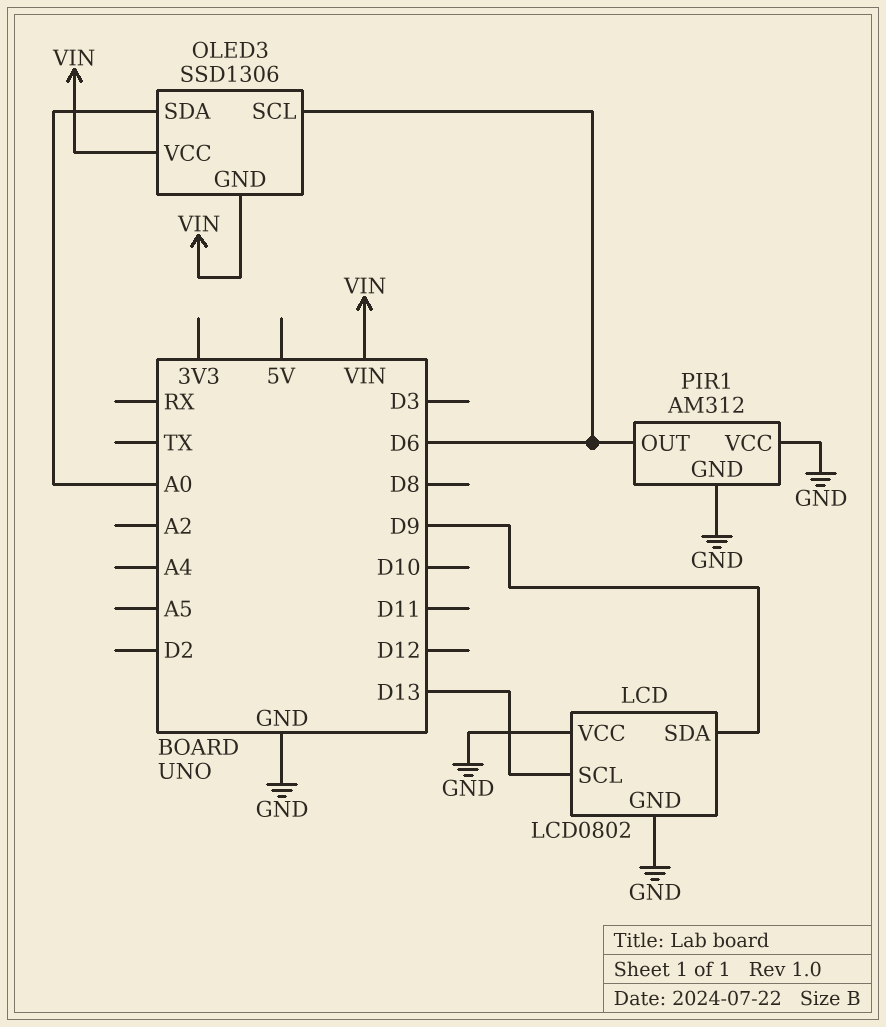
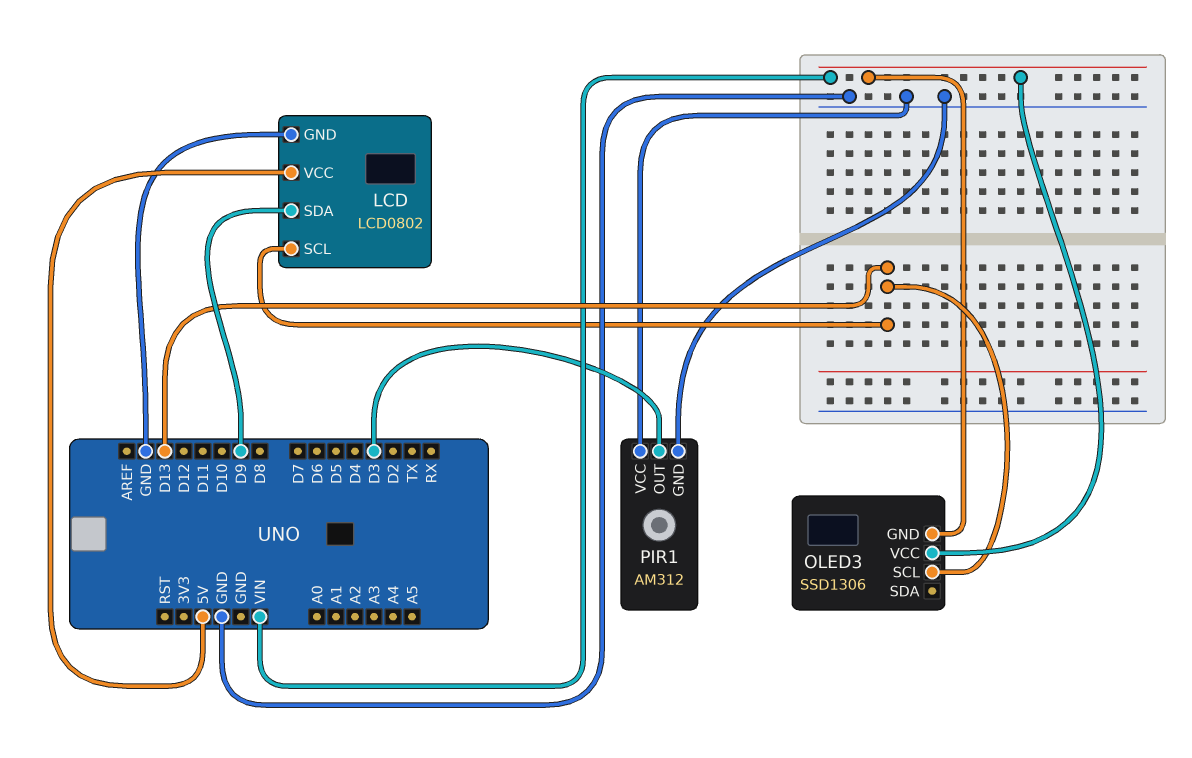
LCD pin VCC: GND -> 5V
OLED3 pin SCL: D6 -> D13
OLED3 pin SDA: A0 -> none
PIR1 pin OUT: D6 -> D3

